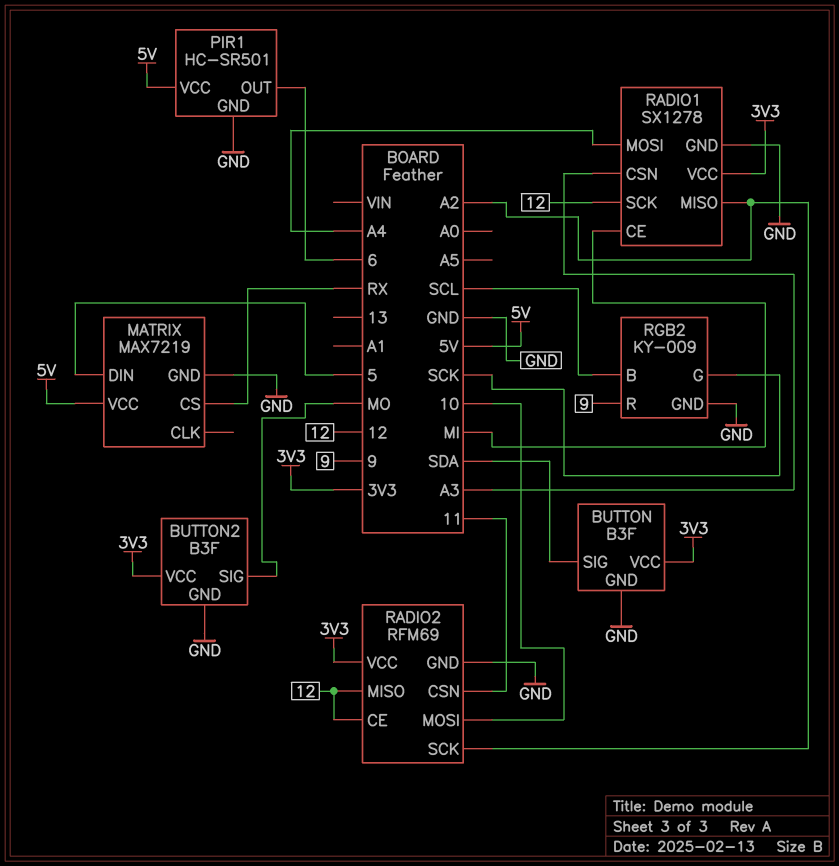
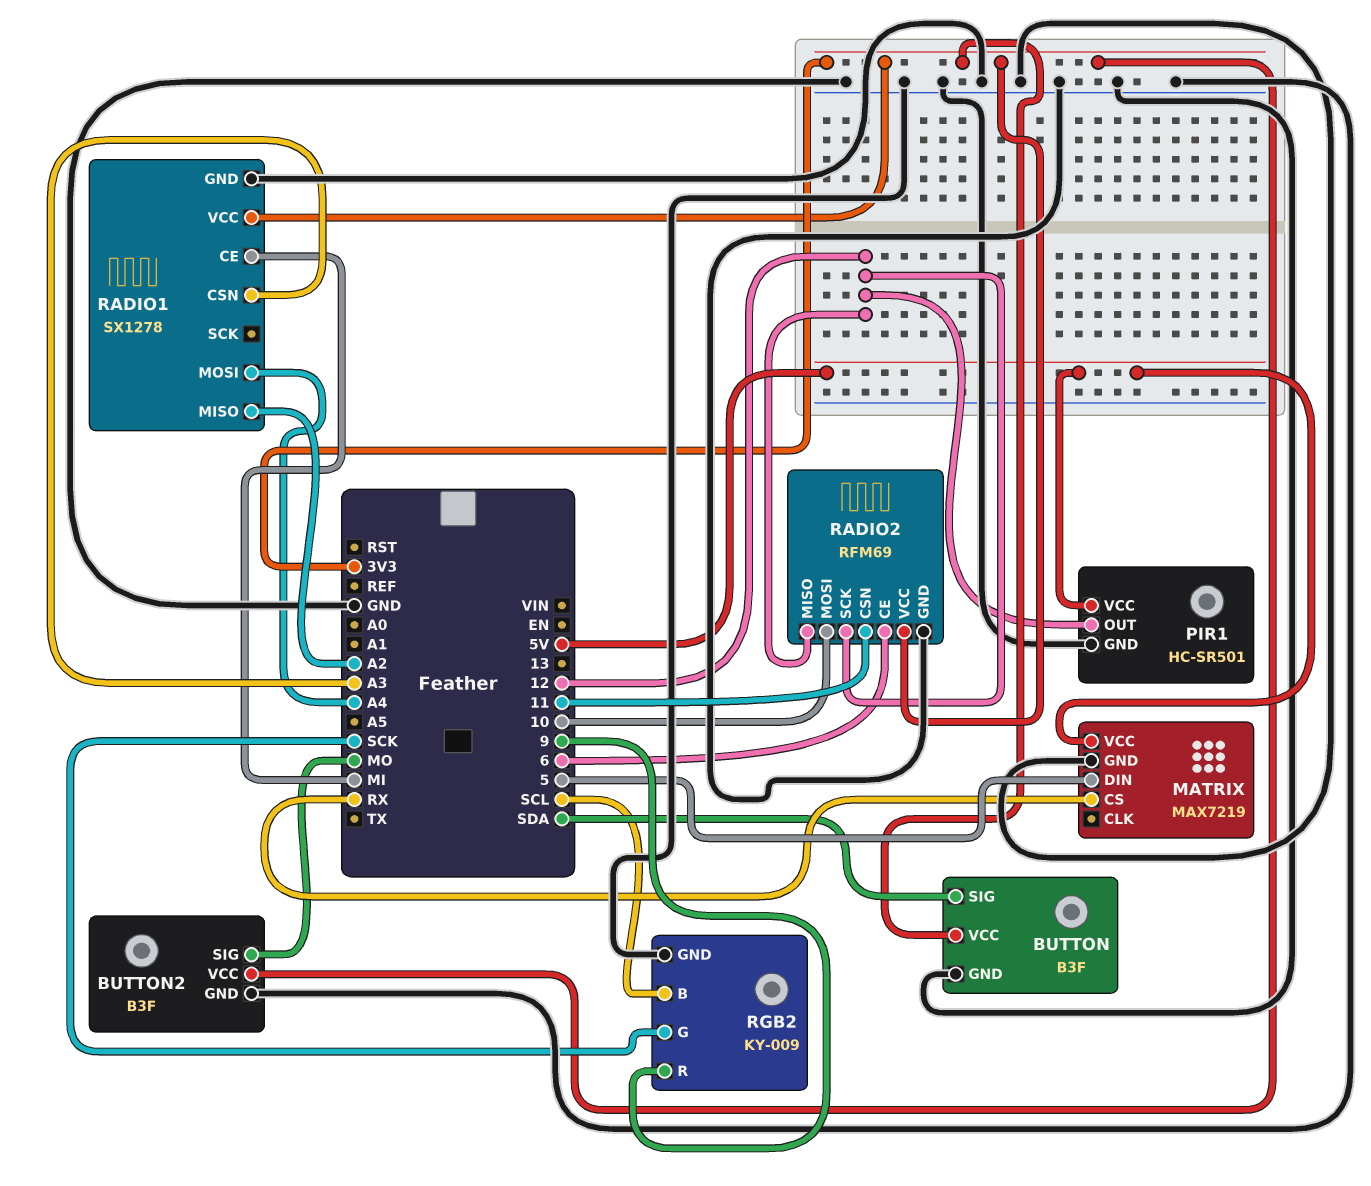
PIR1 pin OUT: 6 -> 12
RADIO1 pin SCK: 12 -> none
RADIO2 pin CE: 12 -> 6
RADIO2 pin SCK: A2 -> 12

